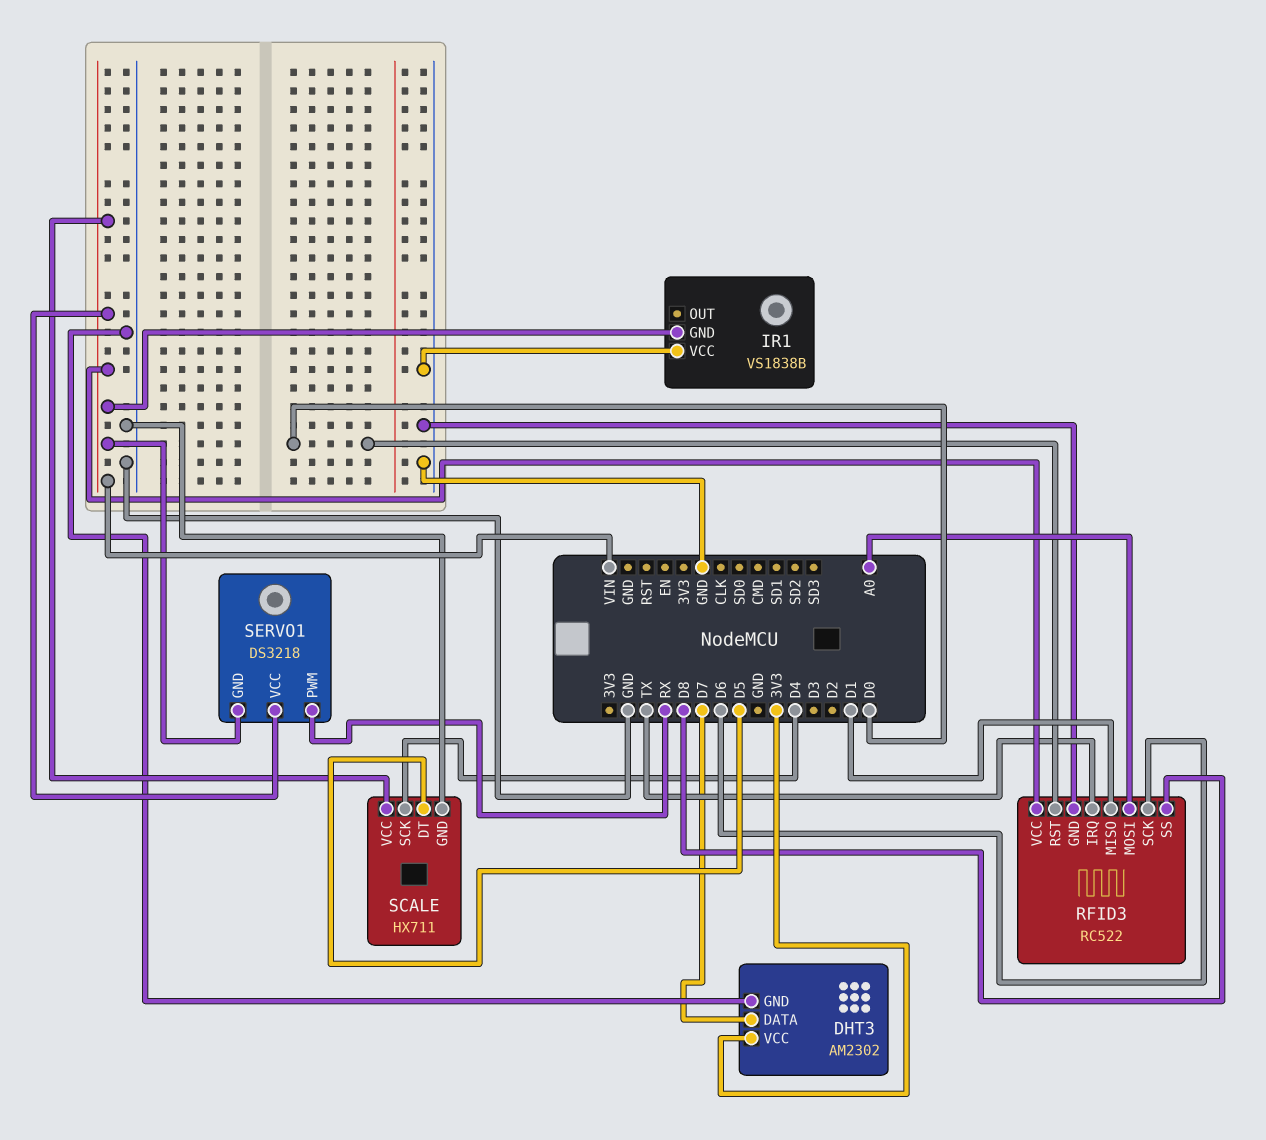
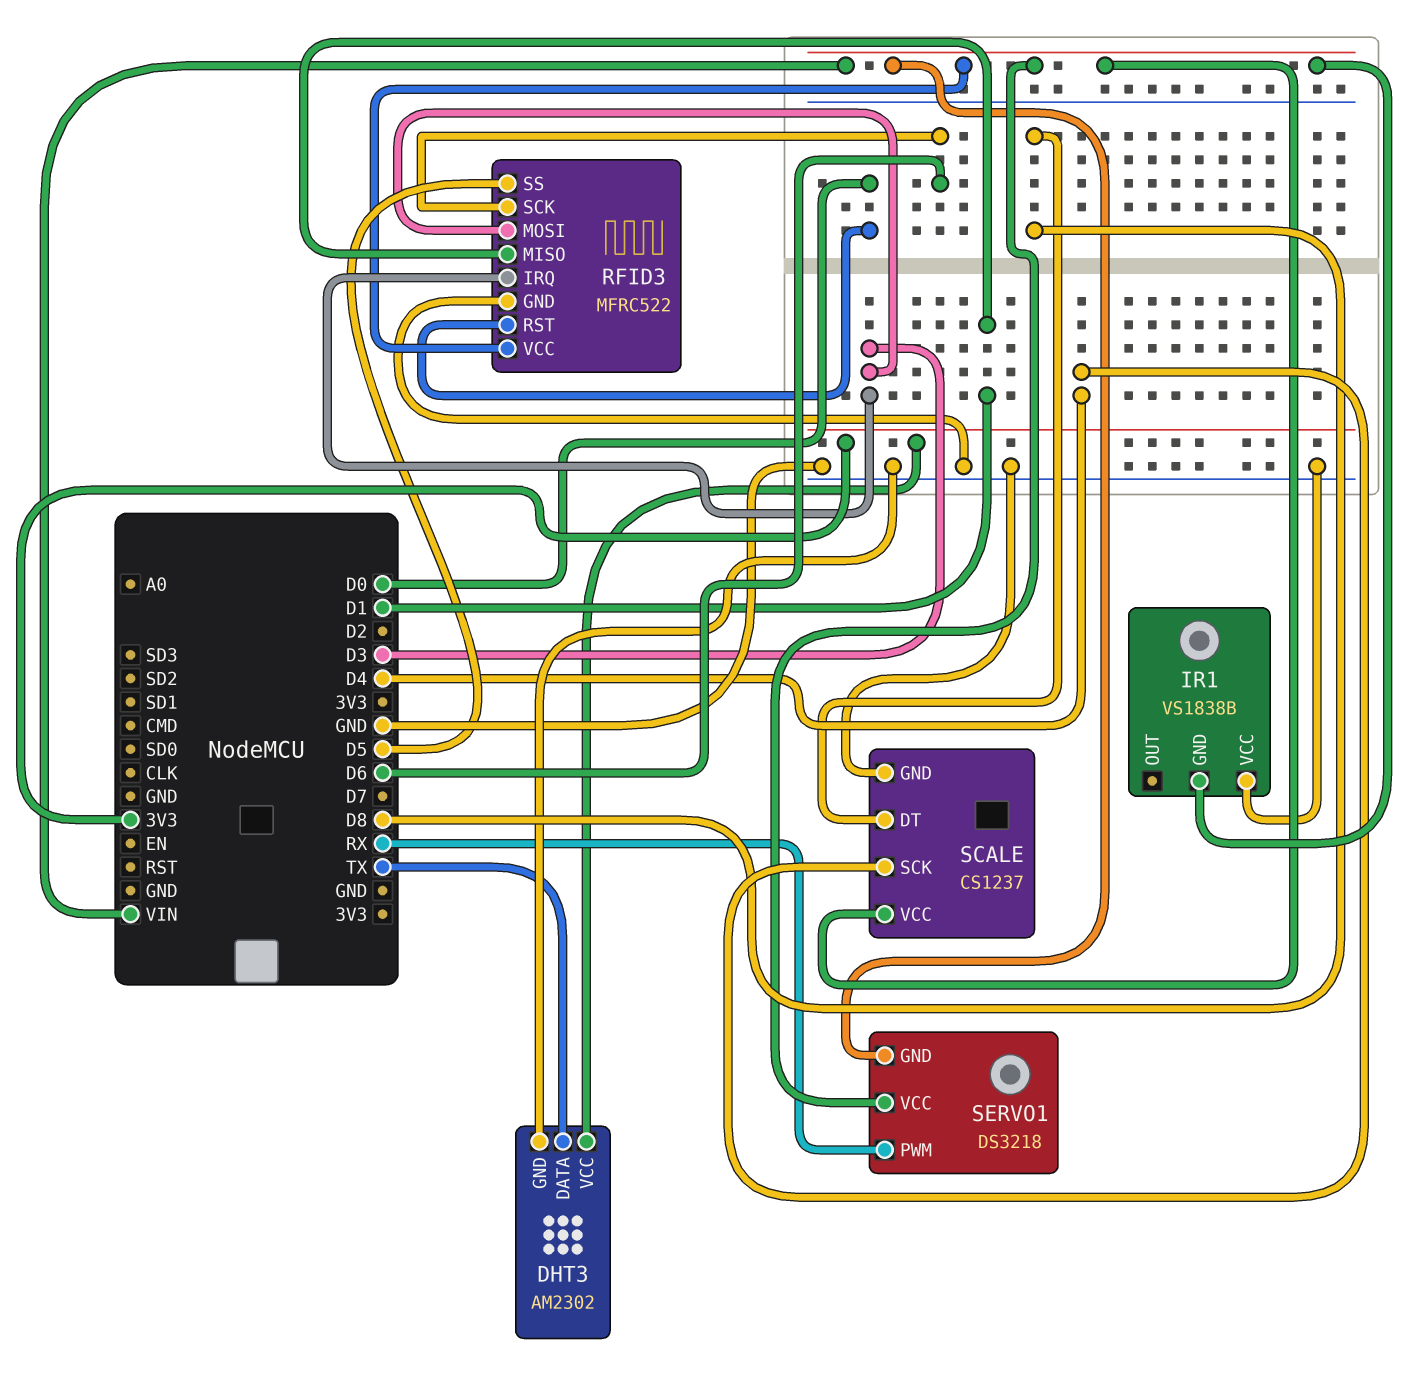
DHT3 pin DATA: D7 -> TX
RFID3: RC522 -> MFRC522
RFID3 pin IRQ: TX -> D3
RFID3 pin MOSI: A0 -> D3
RFID3 pin SS: D8 -> D5
SCALE: HX711 -> CS1237
SCALE pin DT: D5 -> D8

